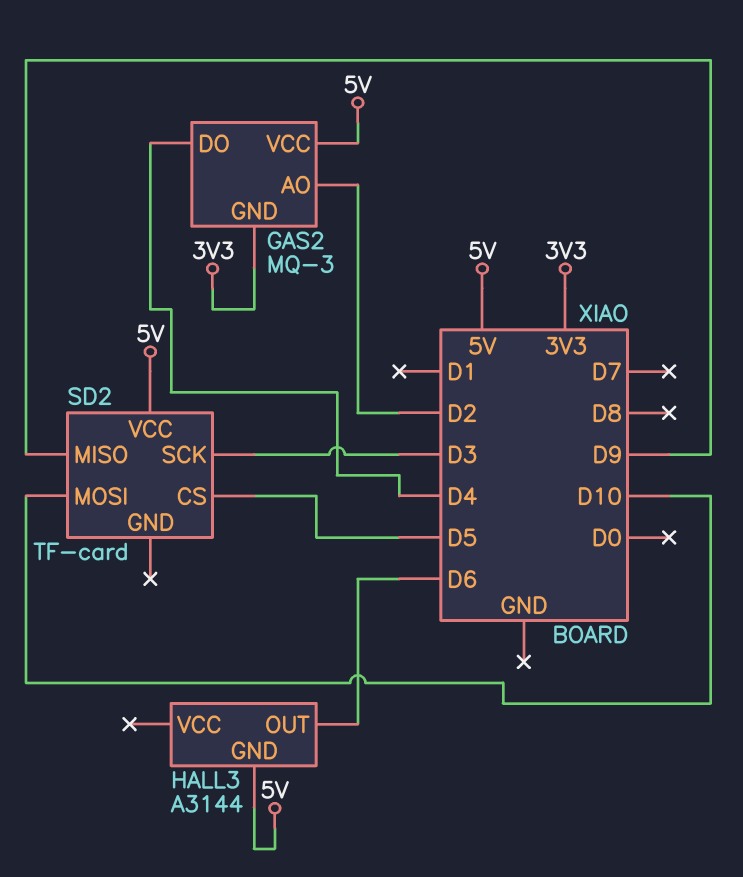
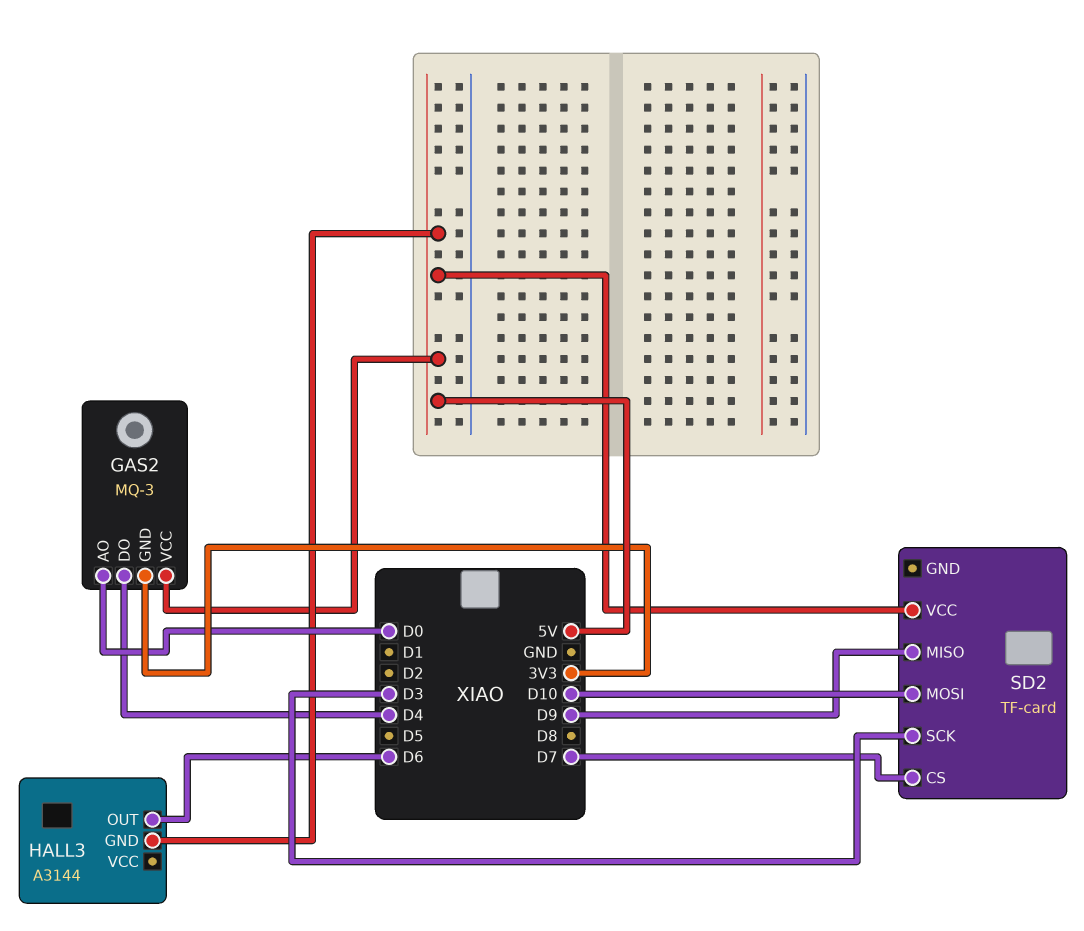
GAS2 pin AO: D2 -> D0
SD2 pin CS: D5 -> D7

